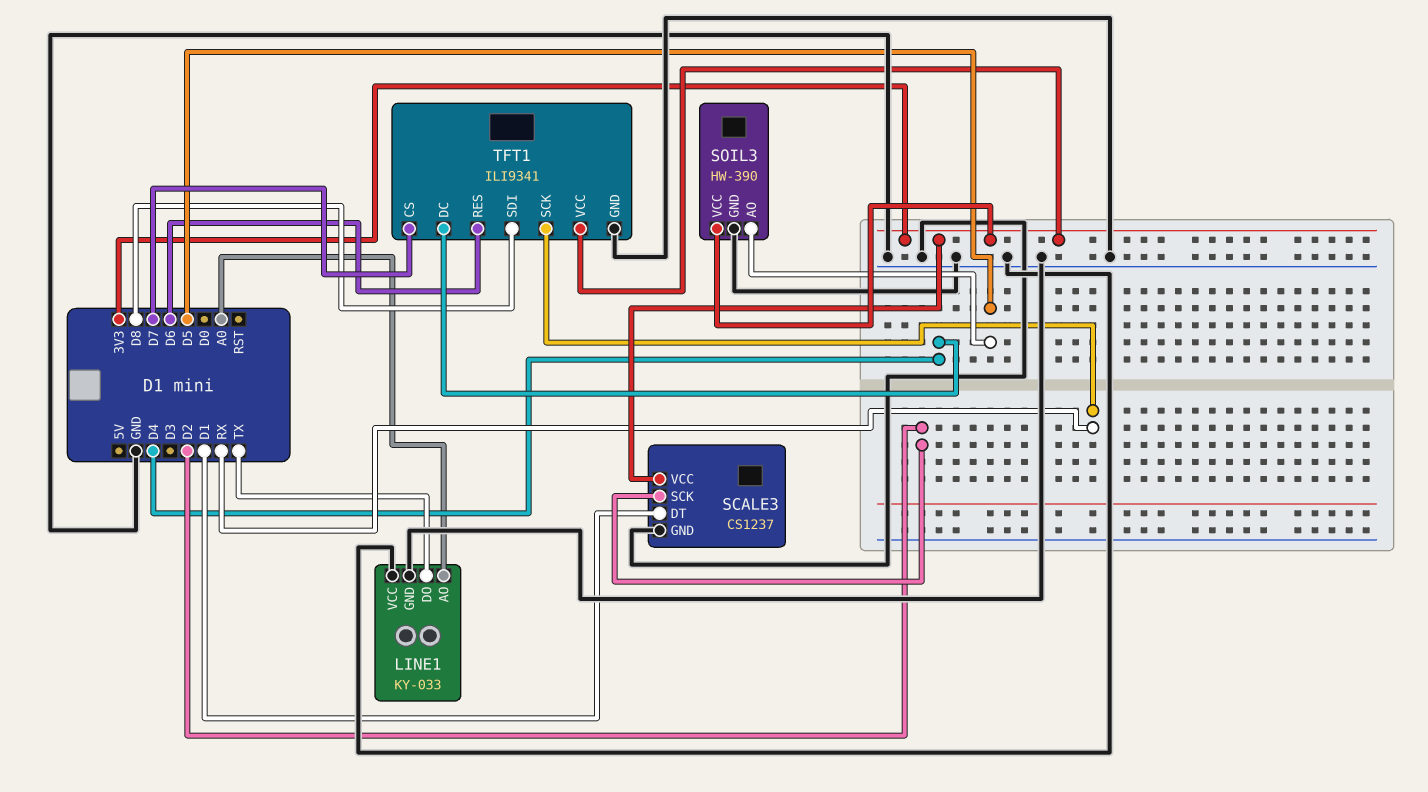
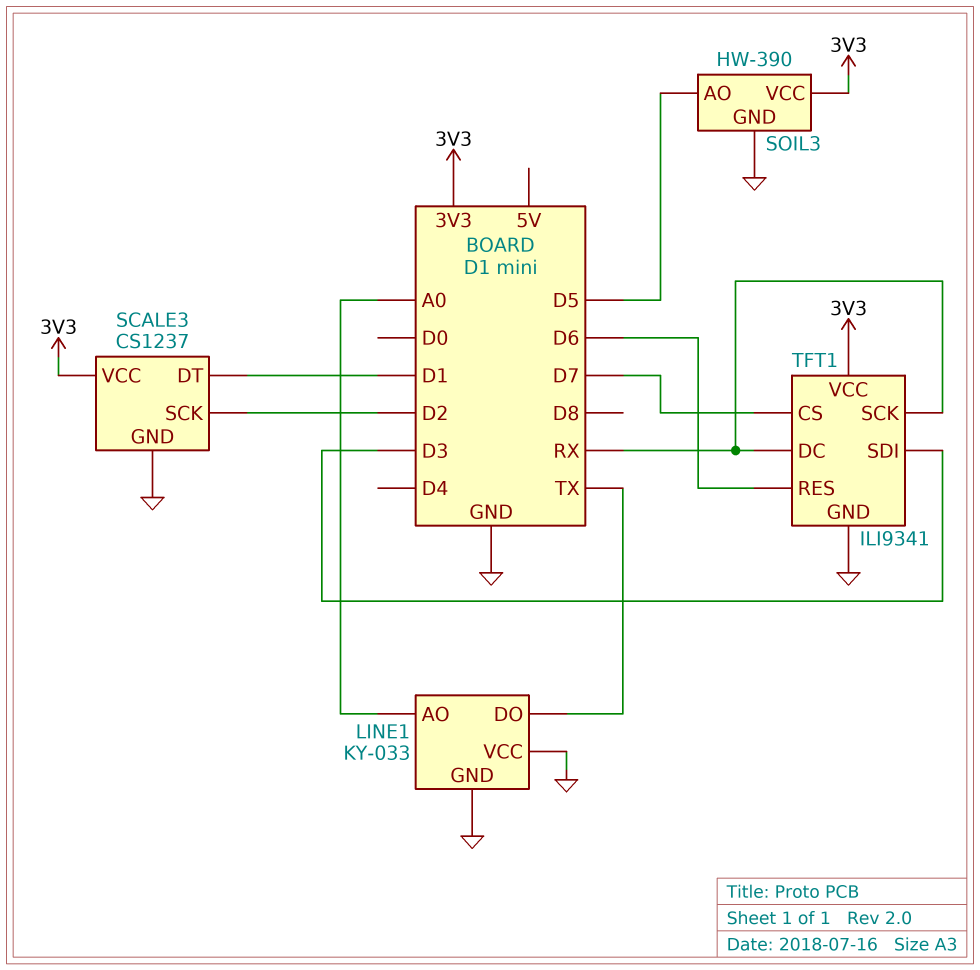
TFT1 pin DC: D4 -> RX
TFT1 pin SDI: D8 -> D3

